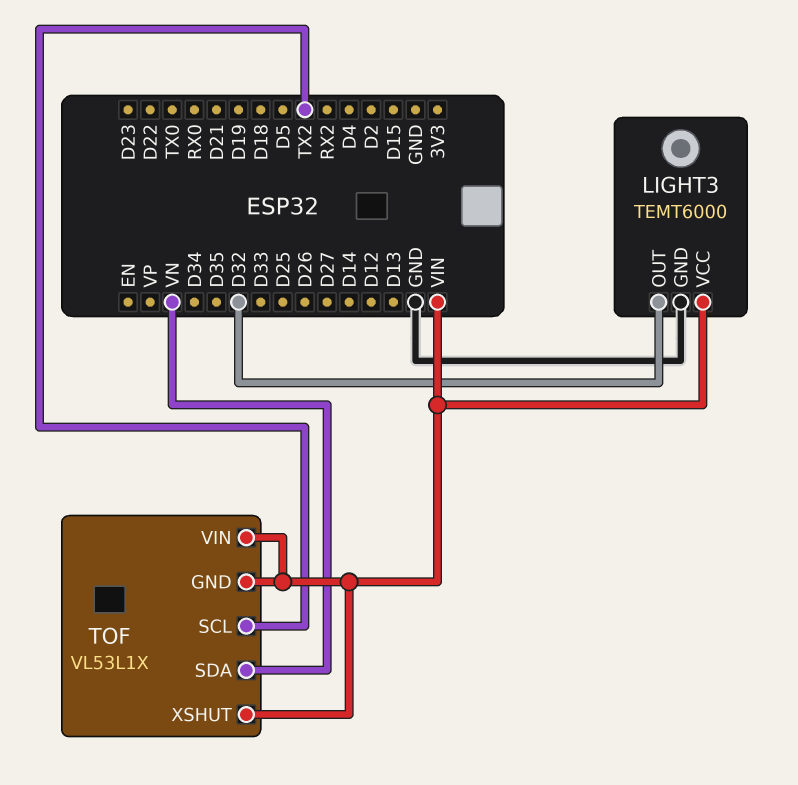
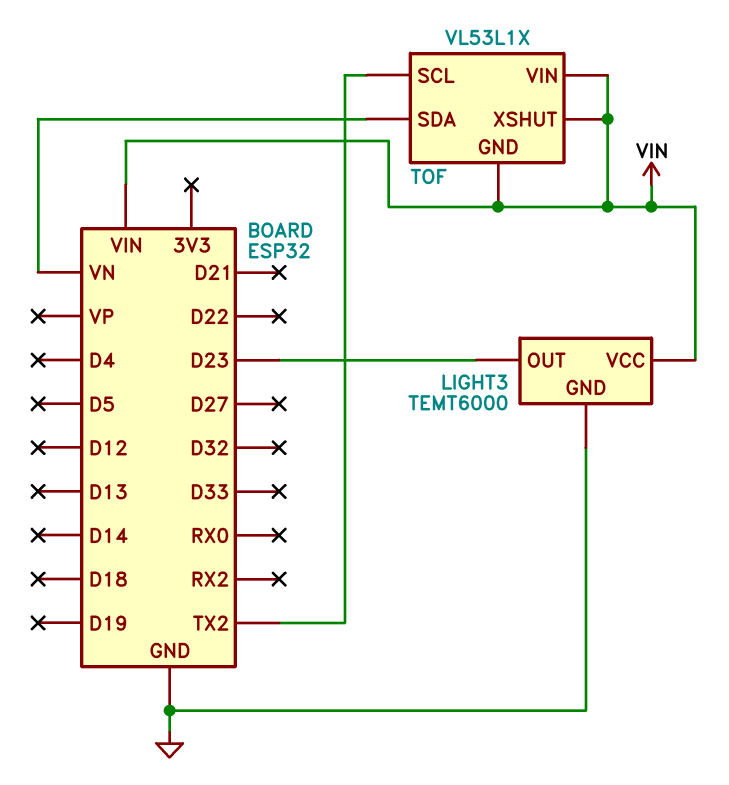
LIGHT3 pin OUT: D32 -> D23

